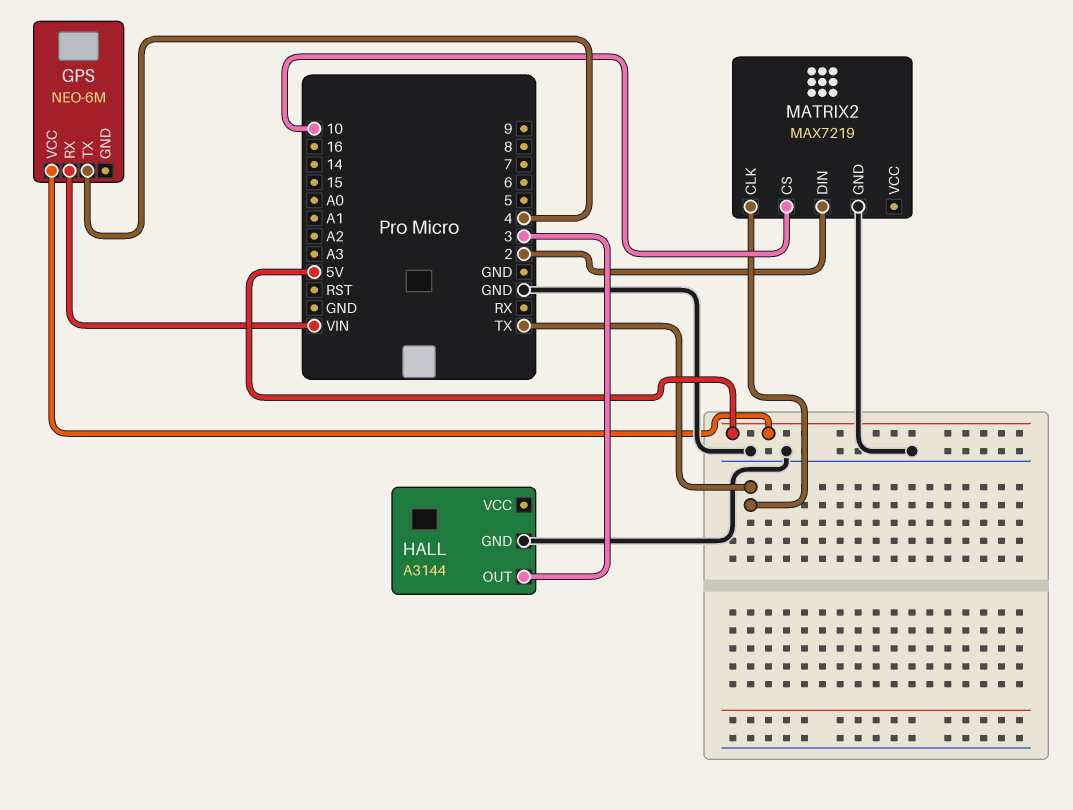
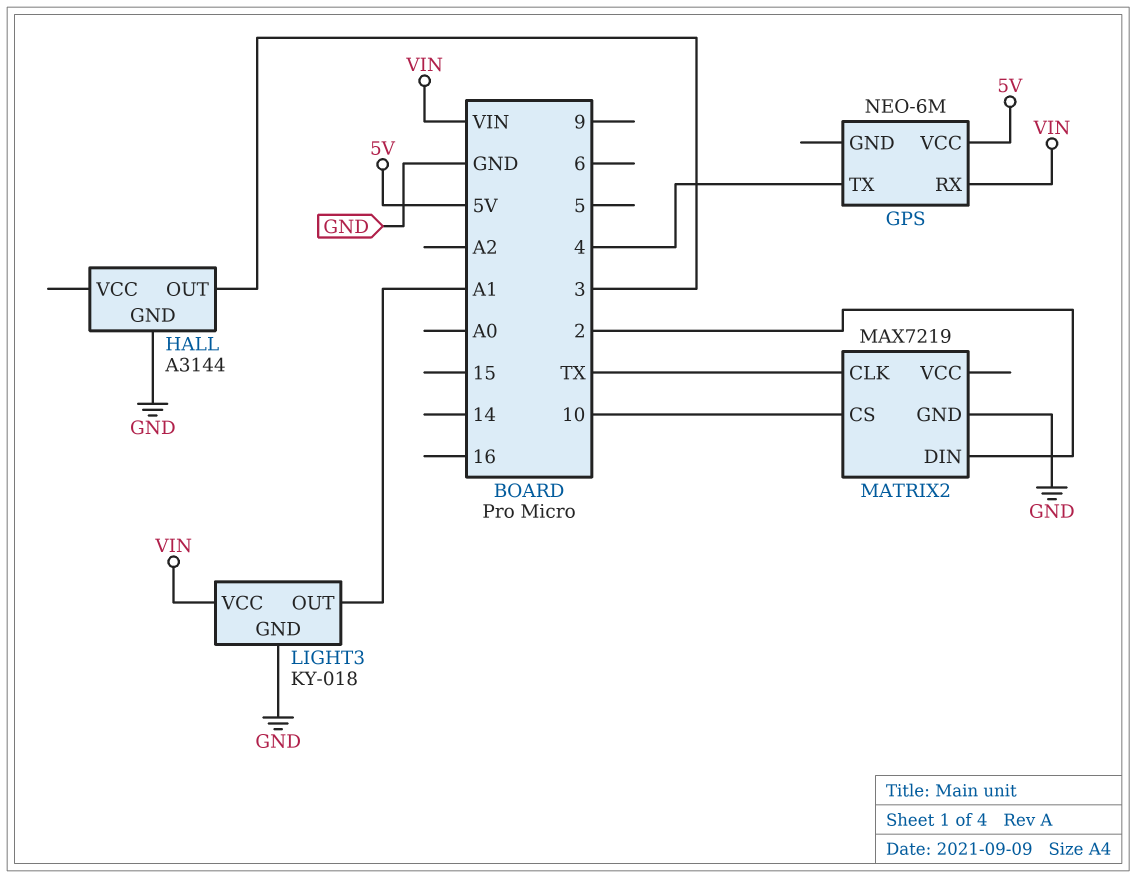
LIGHT3: none -> KY-018
LIGHT3 pin GND: none -> GND
LIGHT3 pin OUT: none -> A1
LIGHT3 pin VCC: none -> VIN

